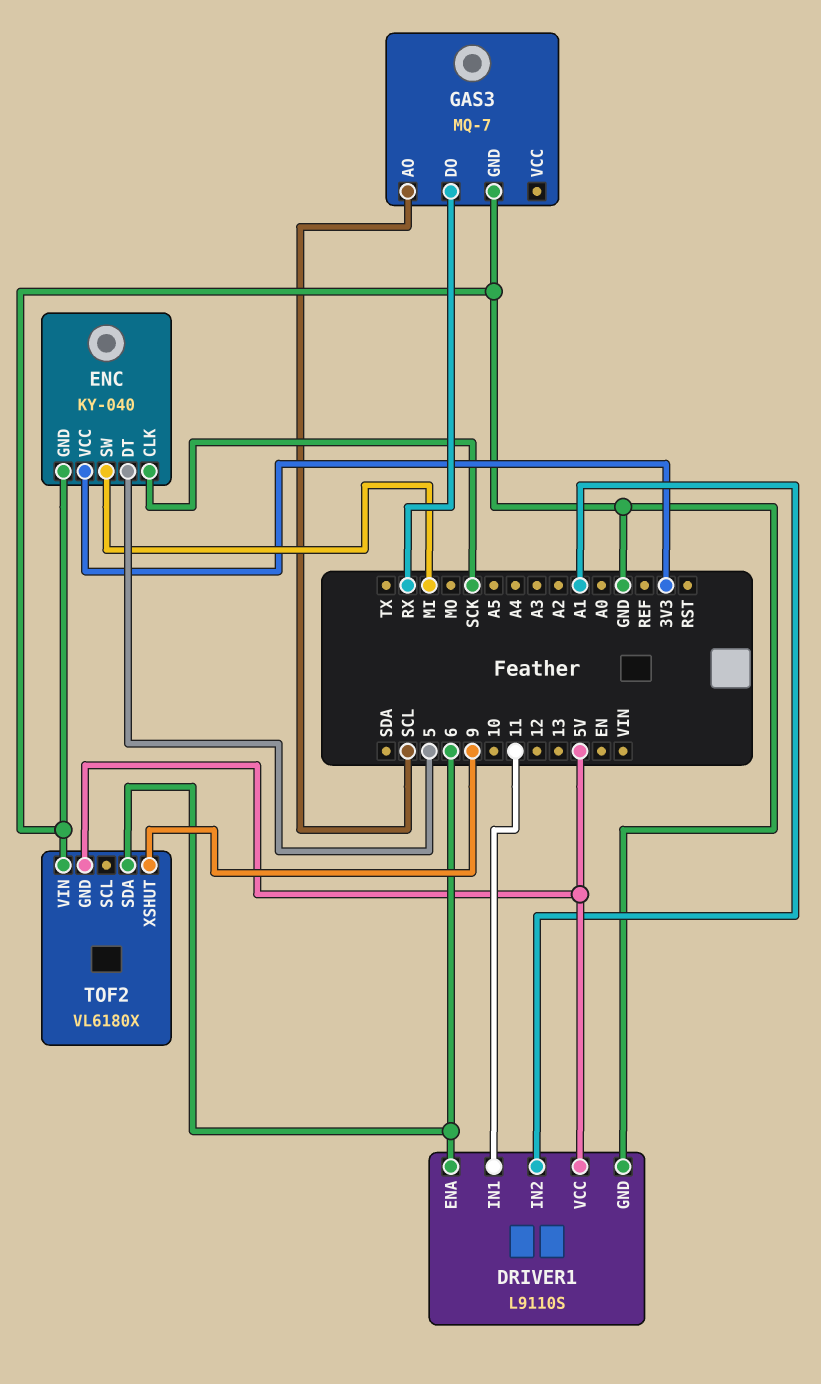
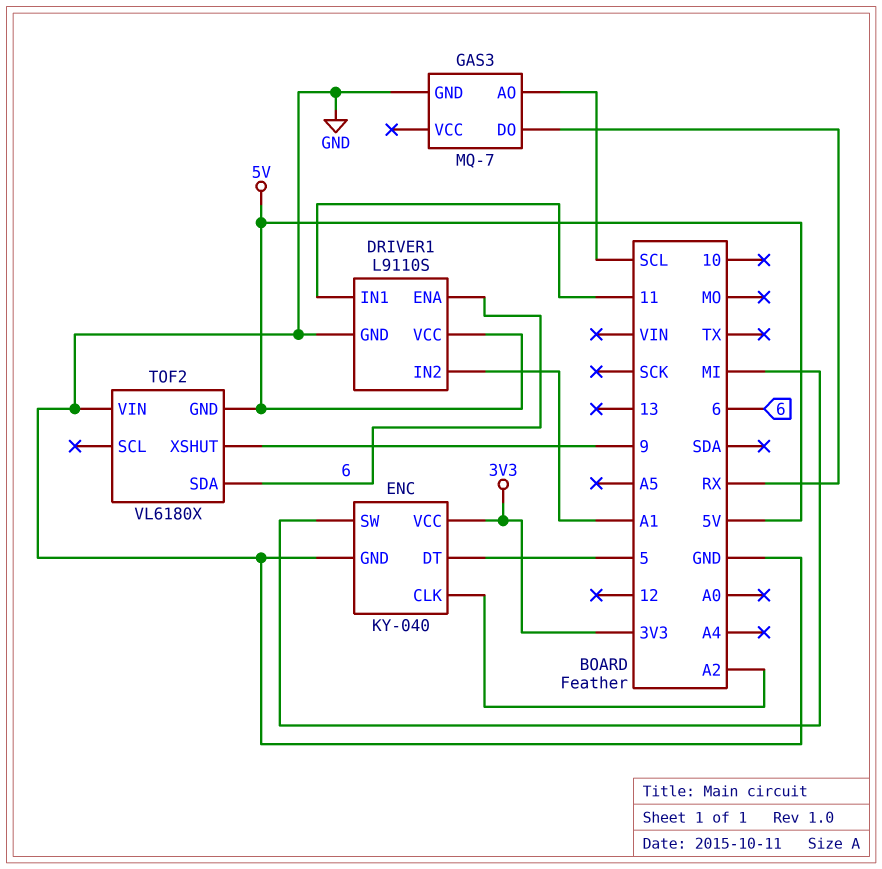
ENC pin CLK: SCK -> A2

